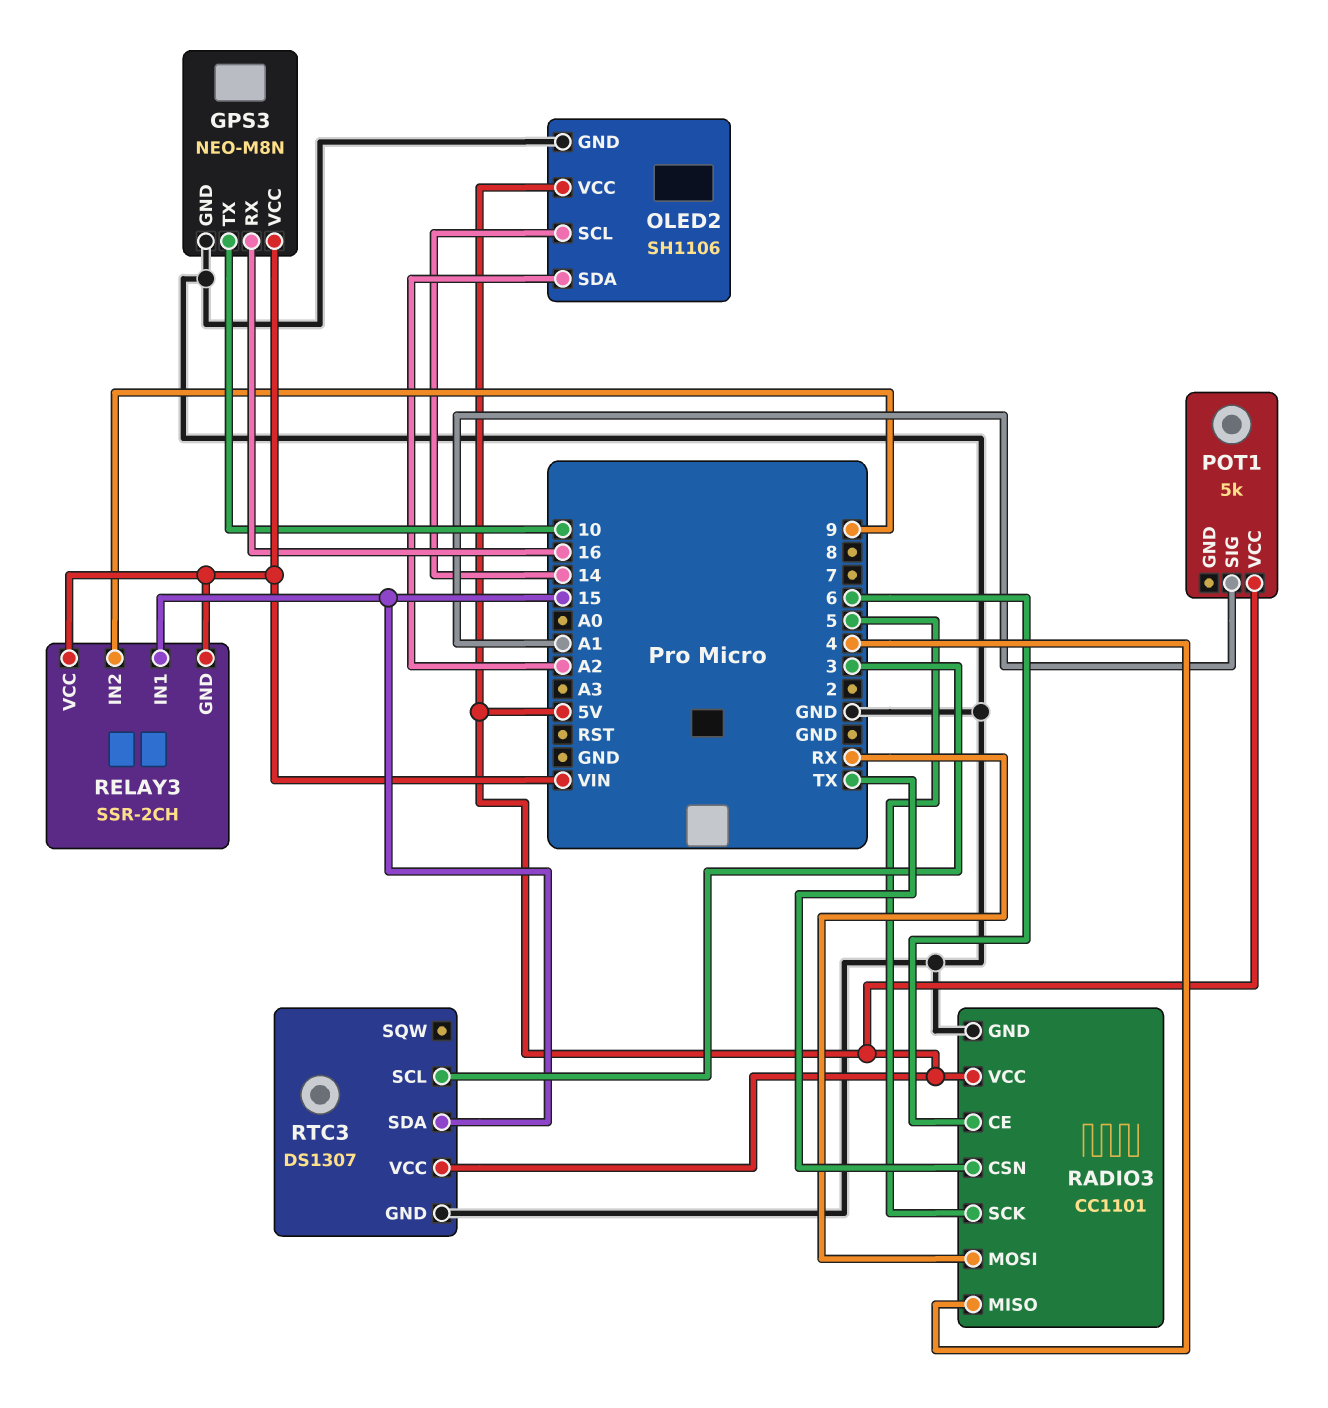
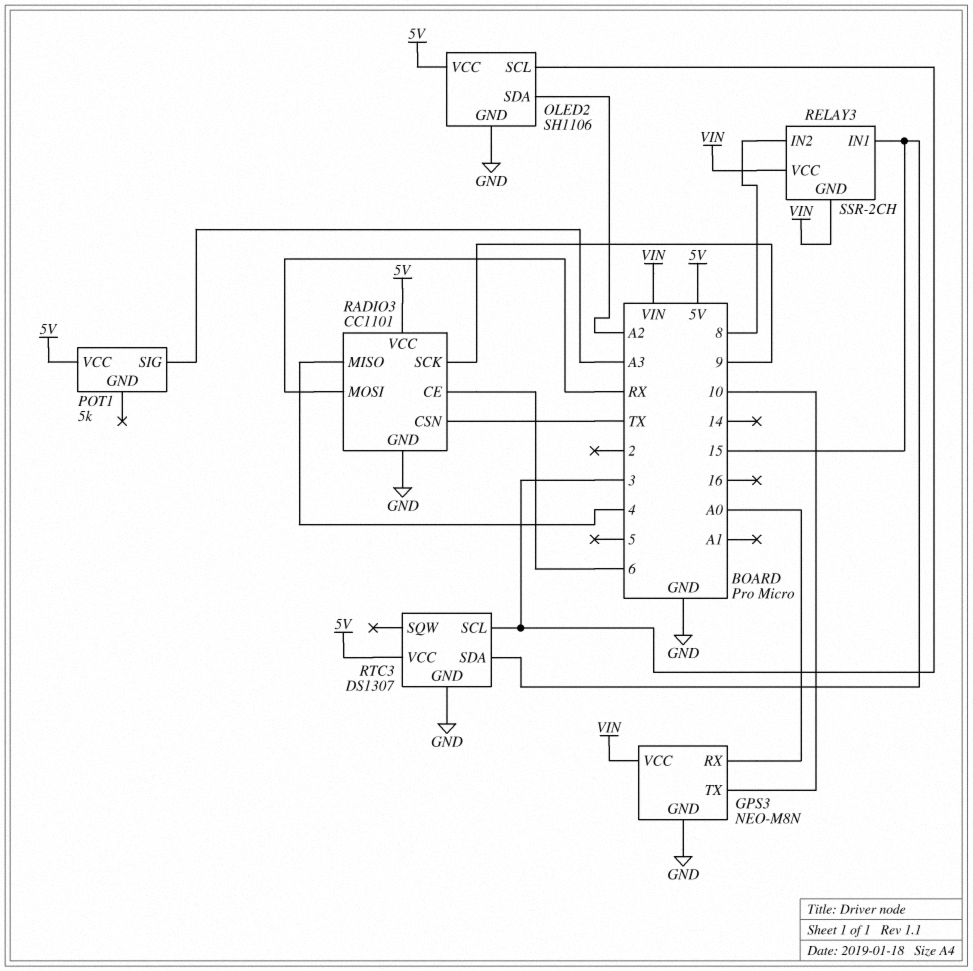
GPS3 pin RX: 16 -> A0
OLED2 pin SCL: 14 -> 3
POT1 pin SIG: A1 -> A3
RADIO3 pin SCK: 5 -> 9
RELAY3 pin IN2: 9 -> 8

